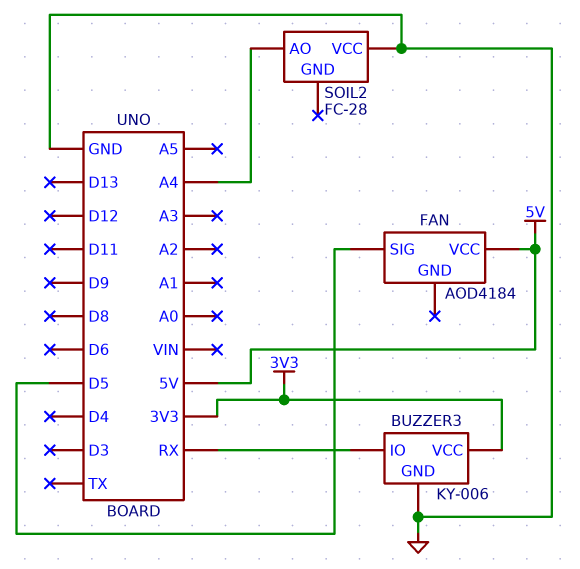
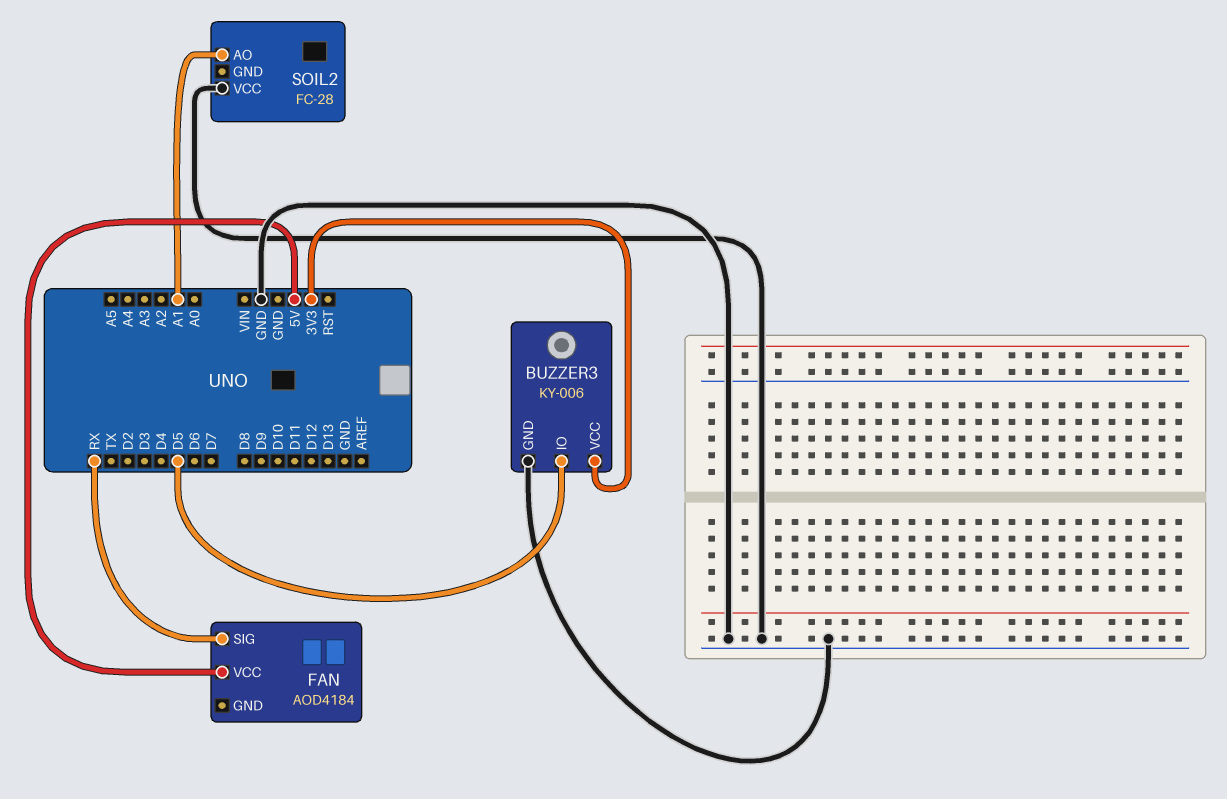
BUZZER3 pin IO: RX -> D5
FAN pin SIG: D5 -> RX
SOIL2 pin AO: A4 -> A1

